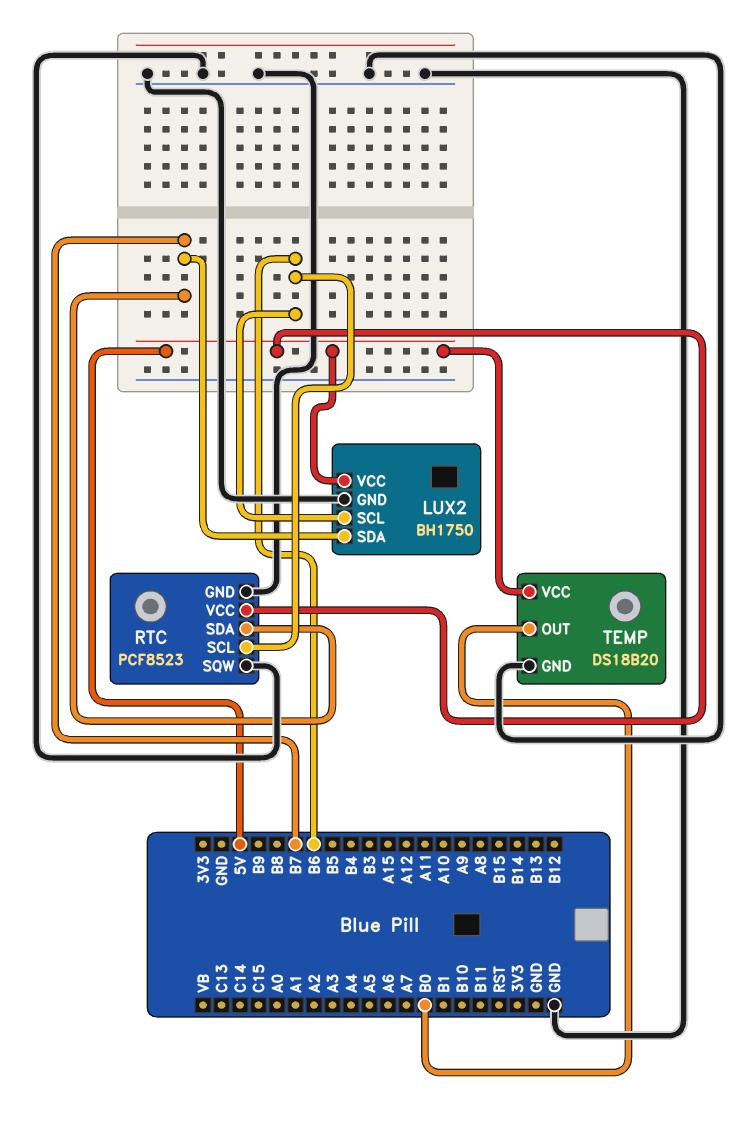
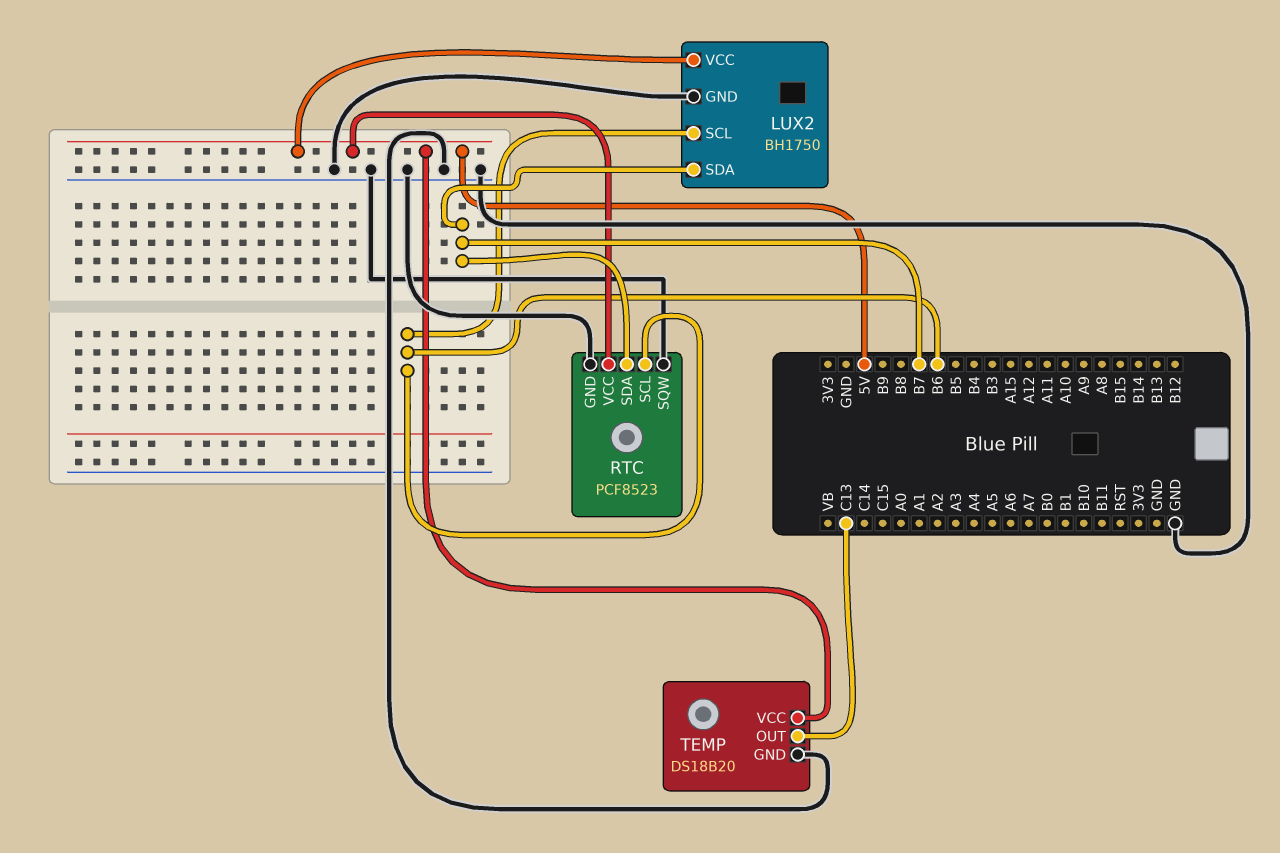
TEMP pin OUT: B0 -> C13

